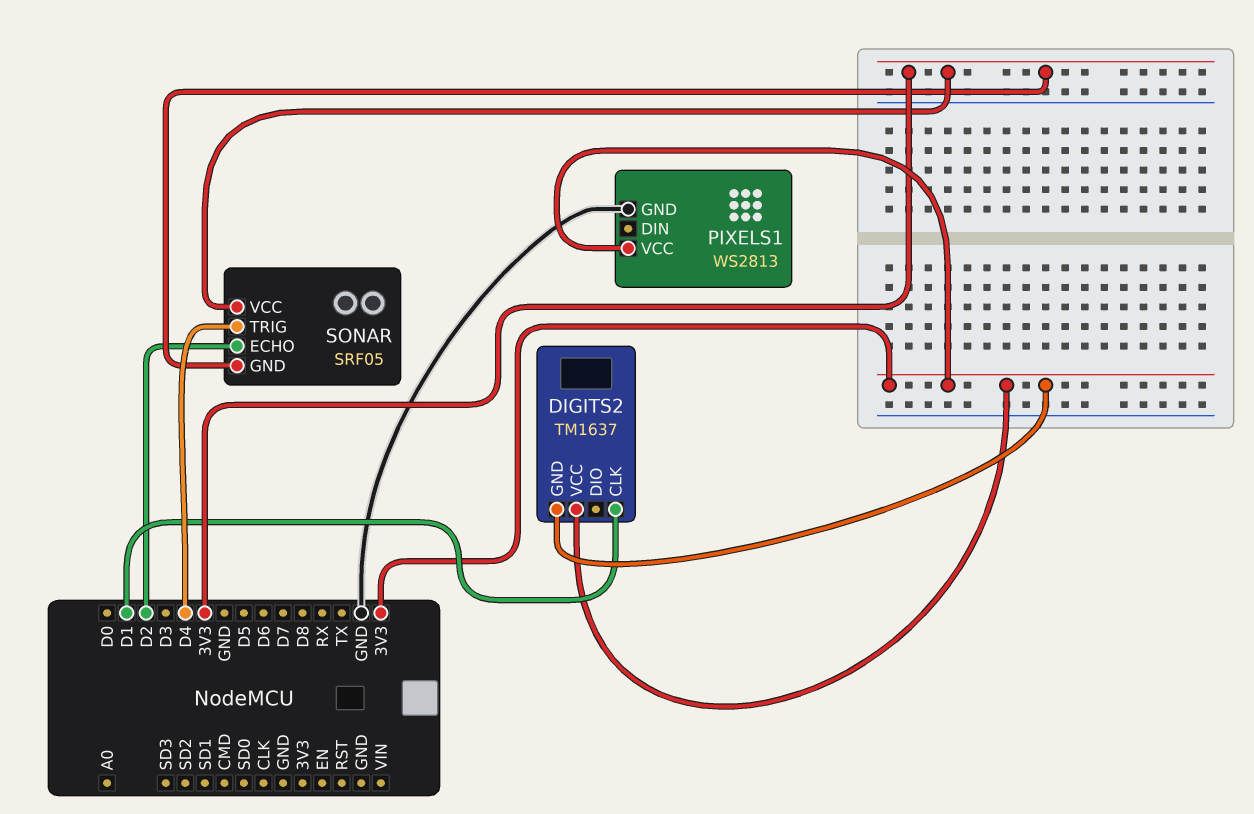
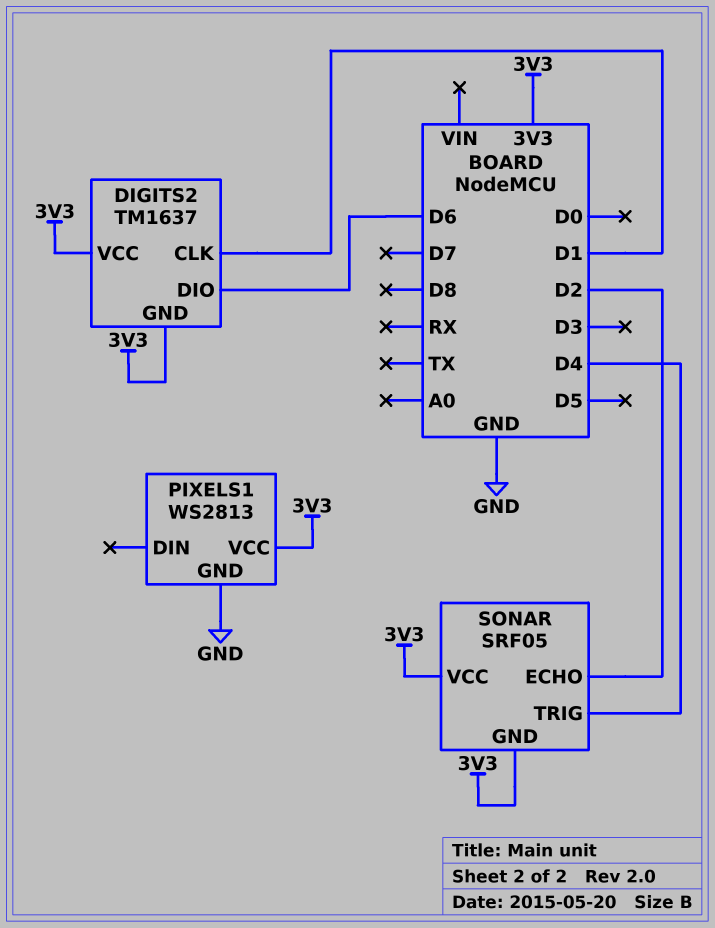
DIGITS2 pin DIO: none -> D6

